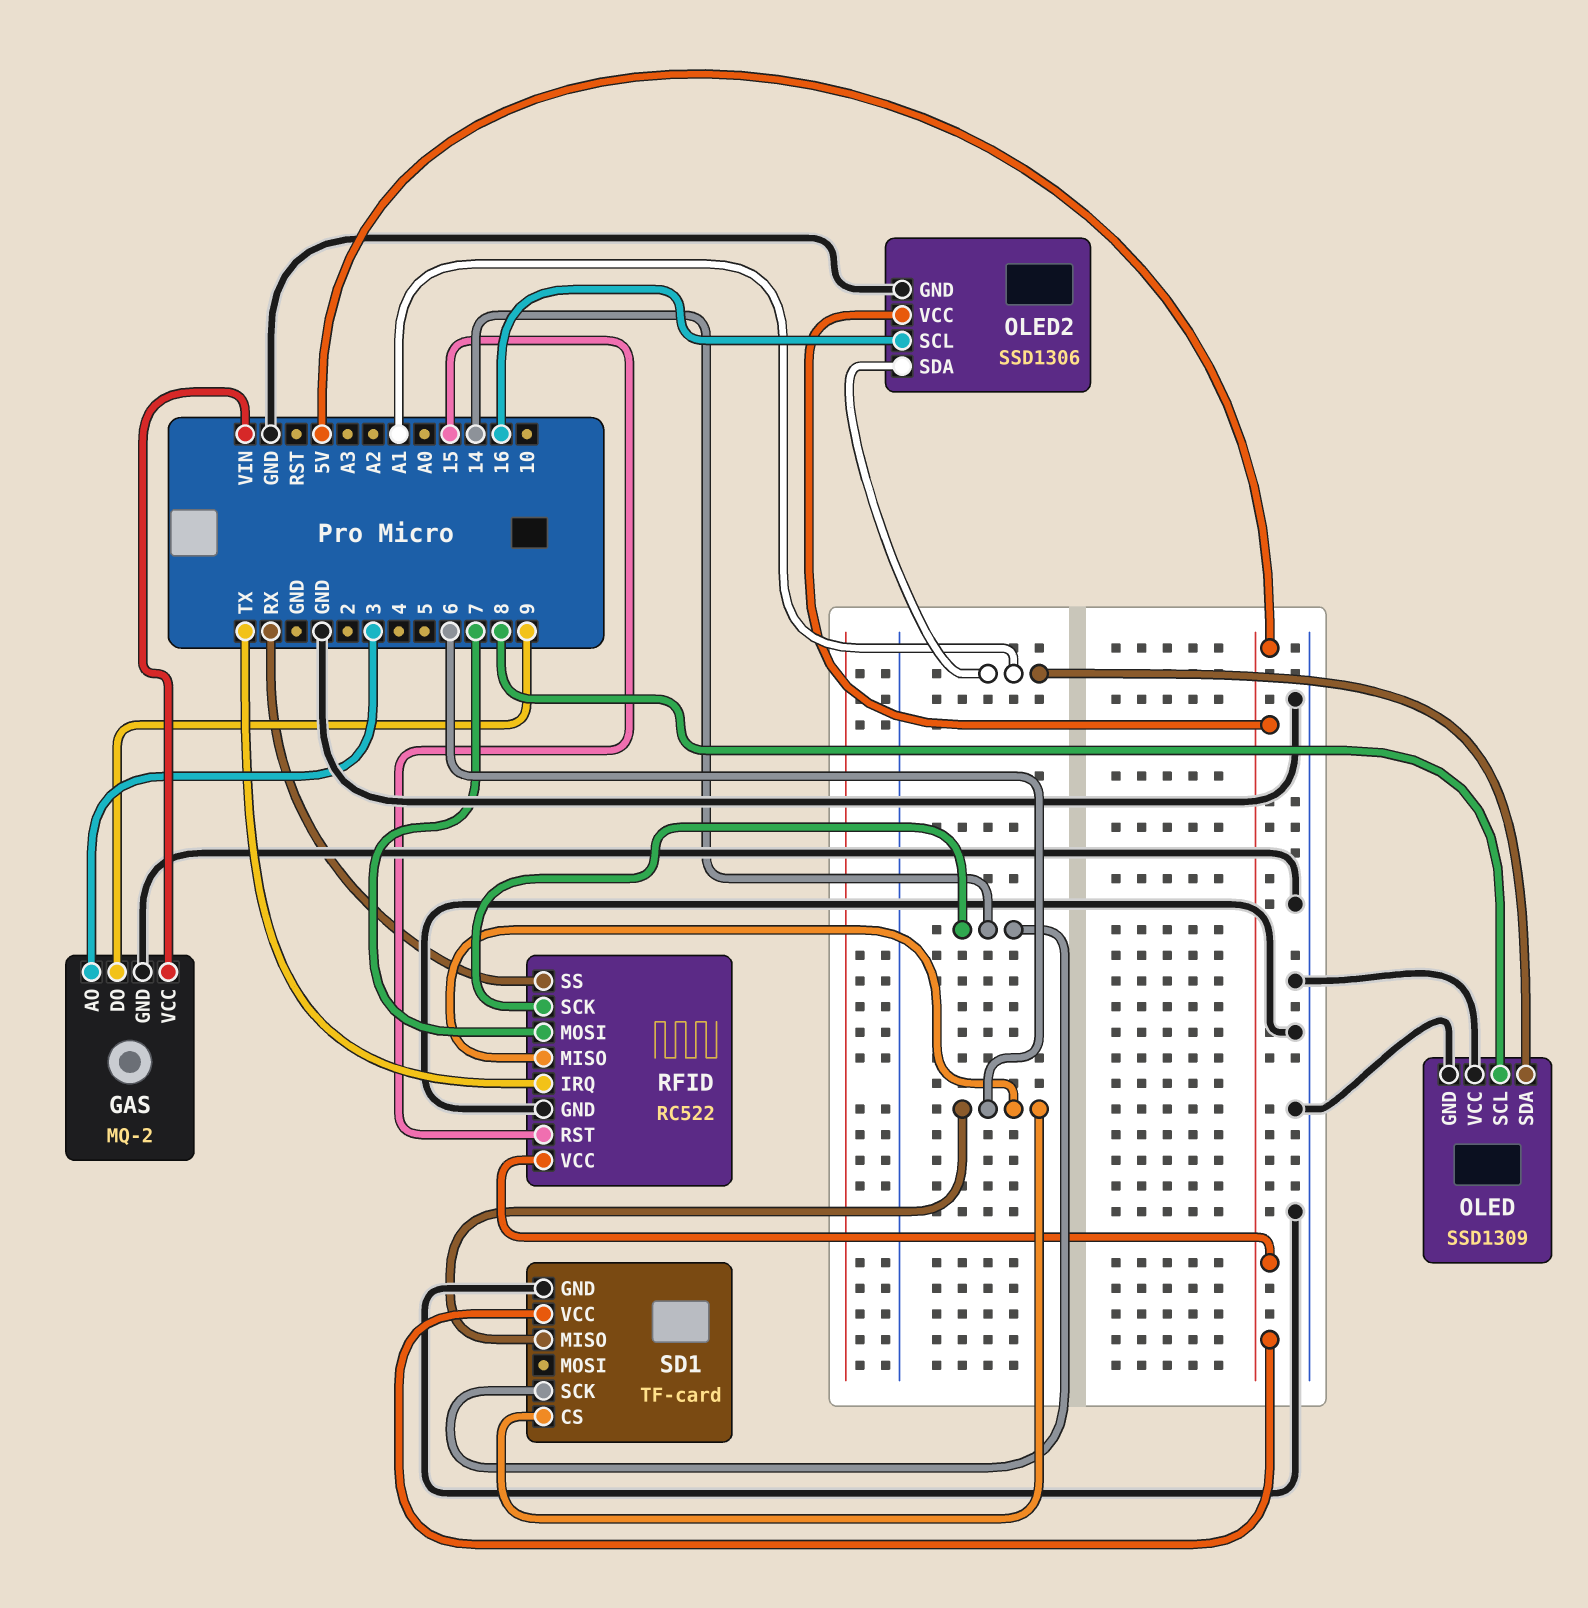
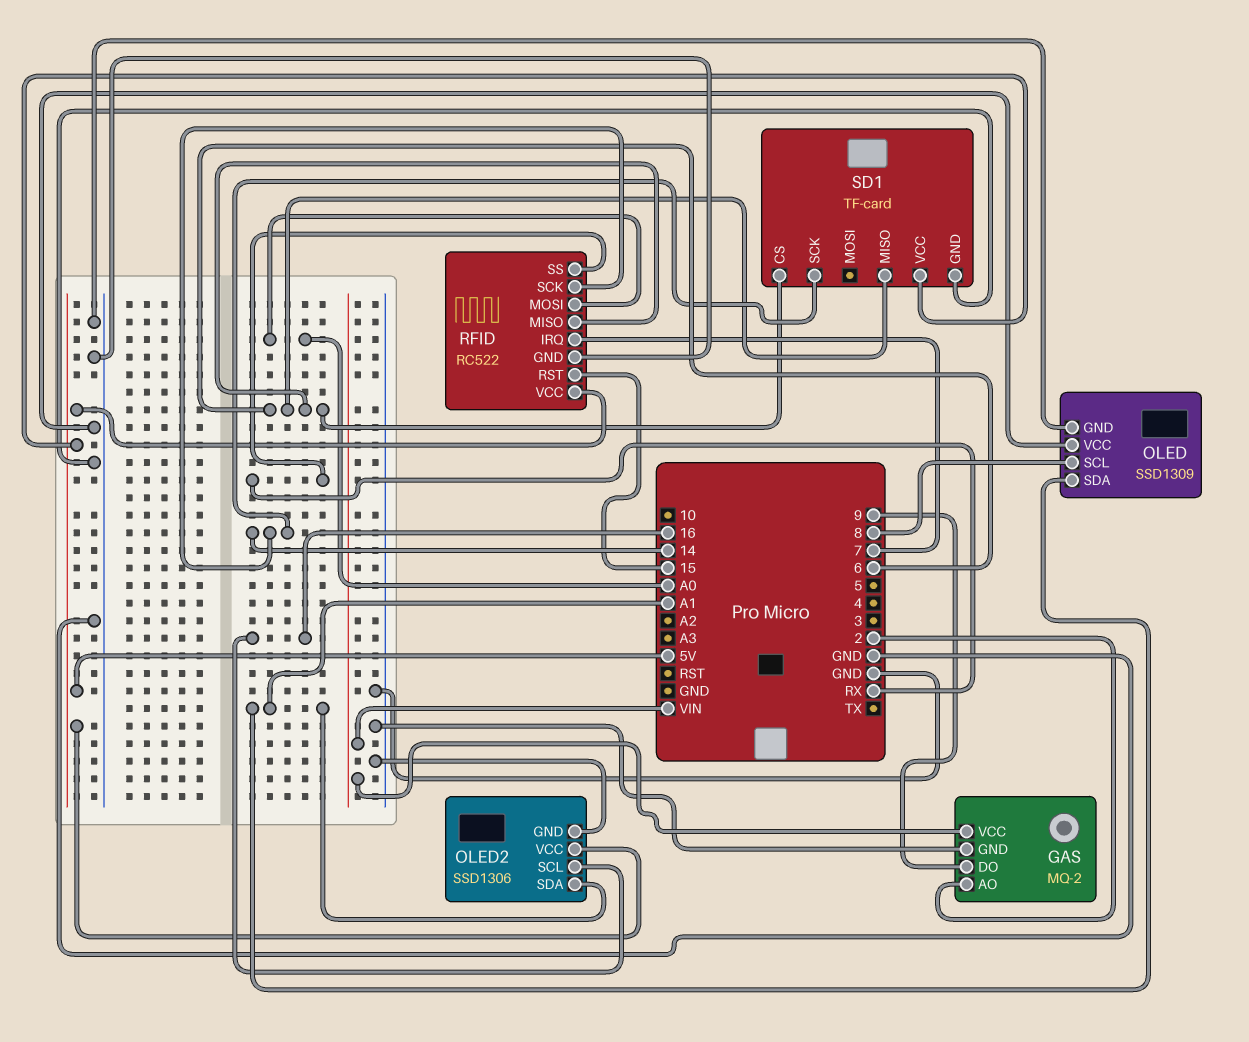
GAS pin AO: 3 -> 2
RFID pin IRQ: TX -> 7
RFID pin MOSI: 7 -> A0

